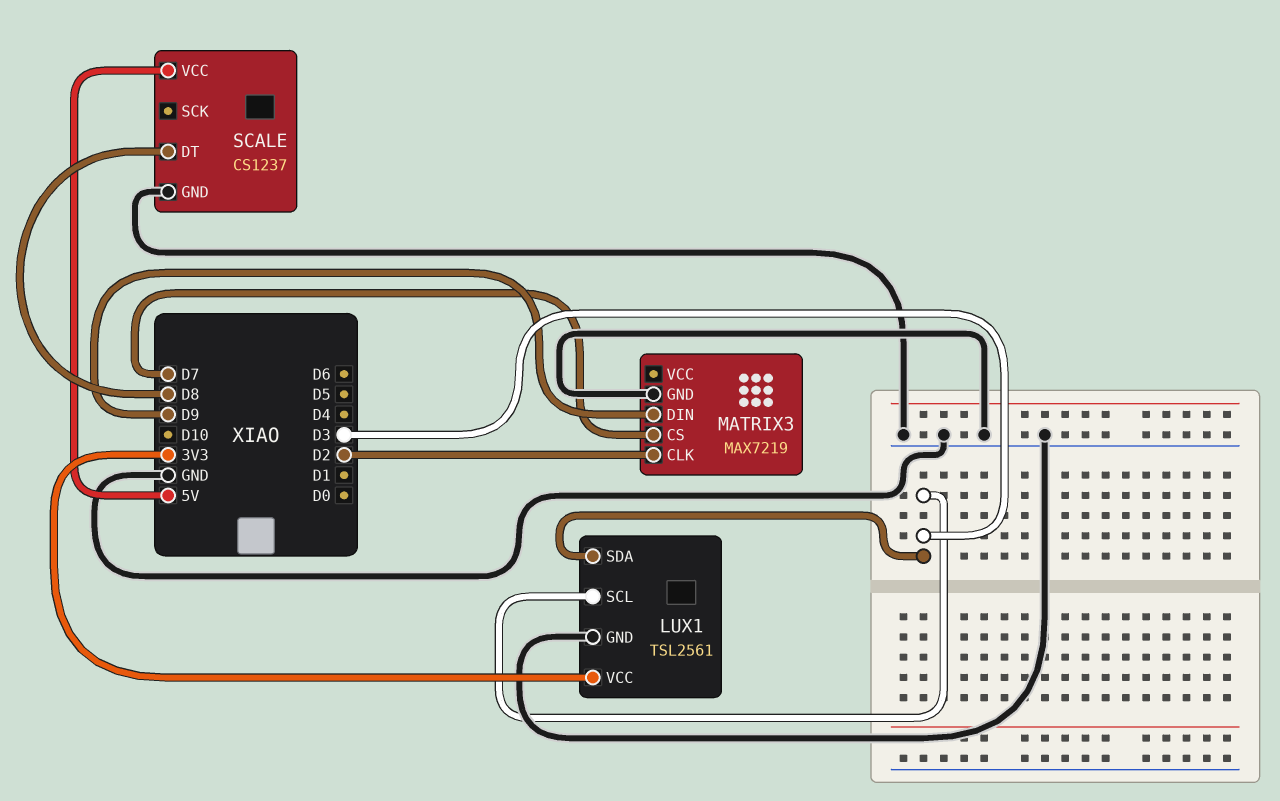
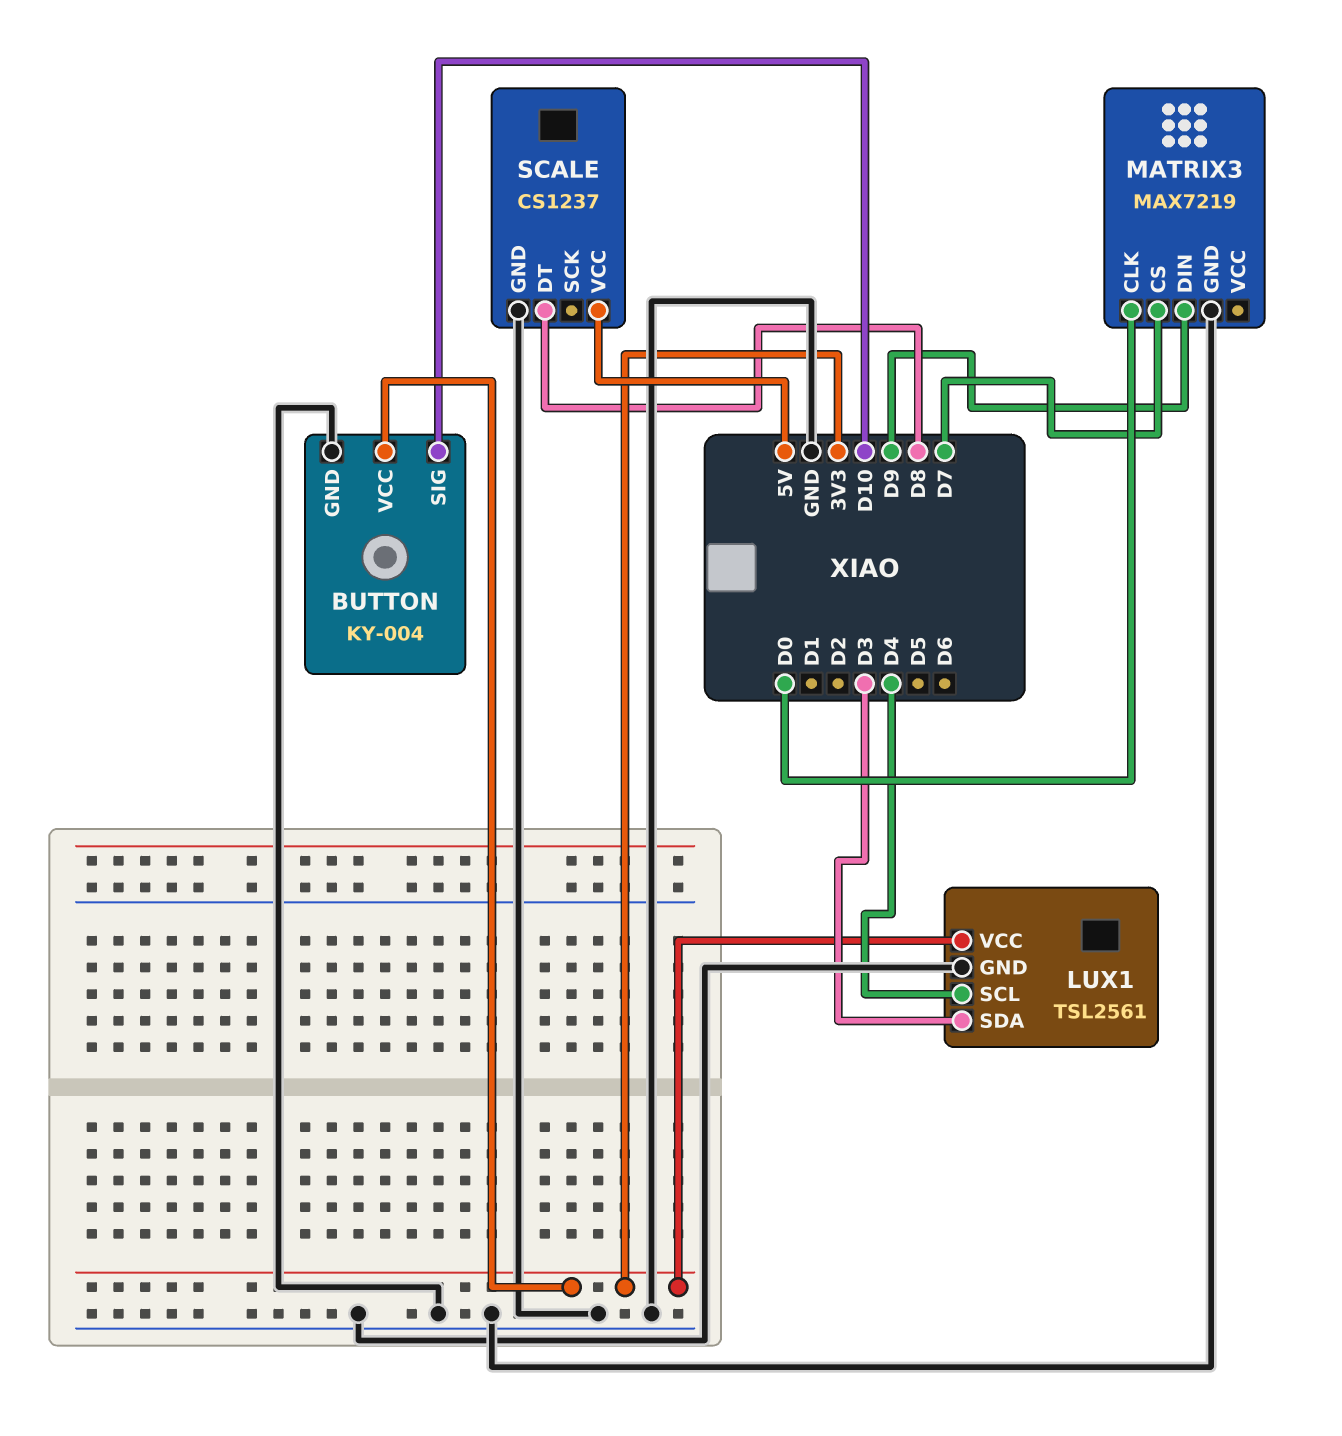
BUTTON: none -> KY-004
BUTTON pin GND: none -> GND
BUTTON pin SIG: none -> D10
BUTTON pin VCC: none -> 3V3
LUX1 pin SCL: D3 -> D4
MATRIX3 pin CLK: D2 -> D0

